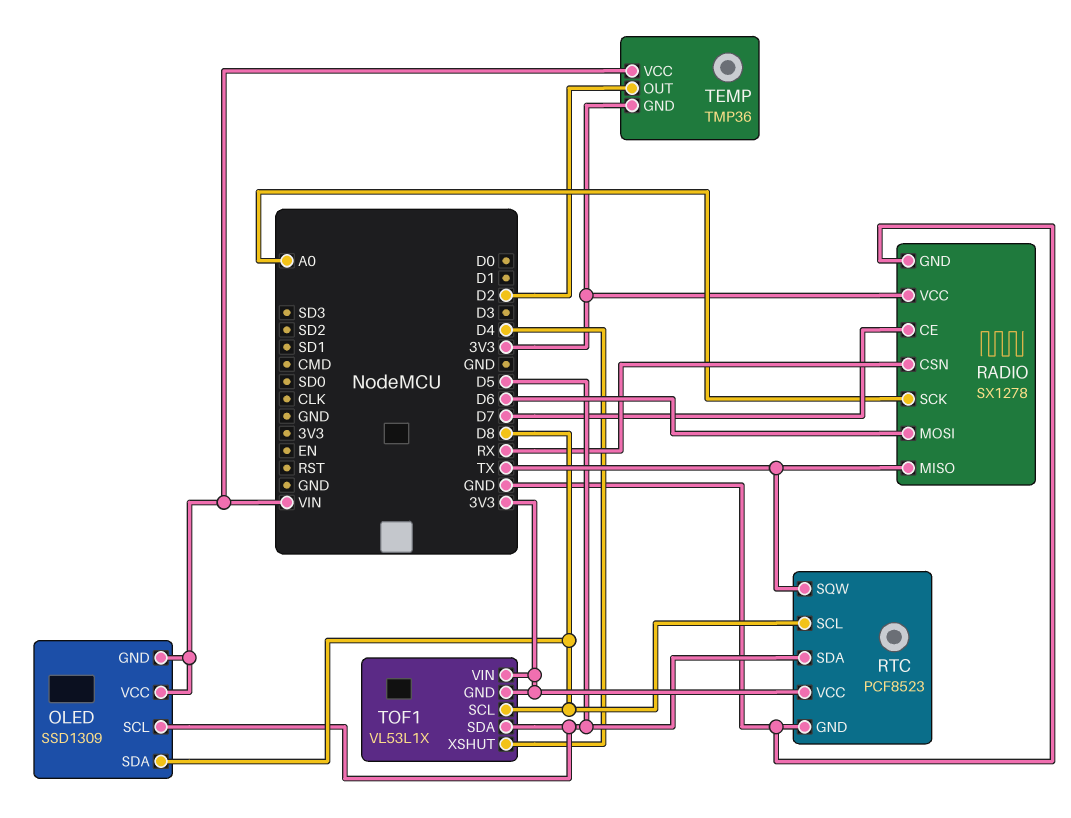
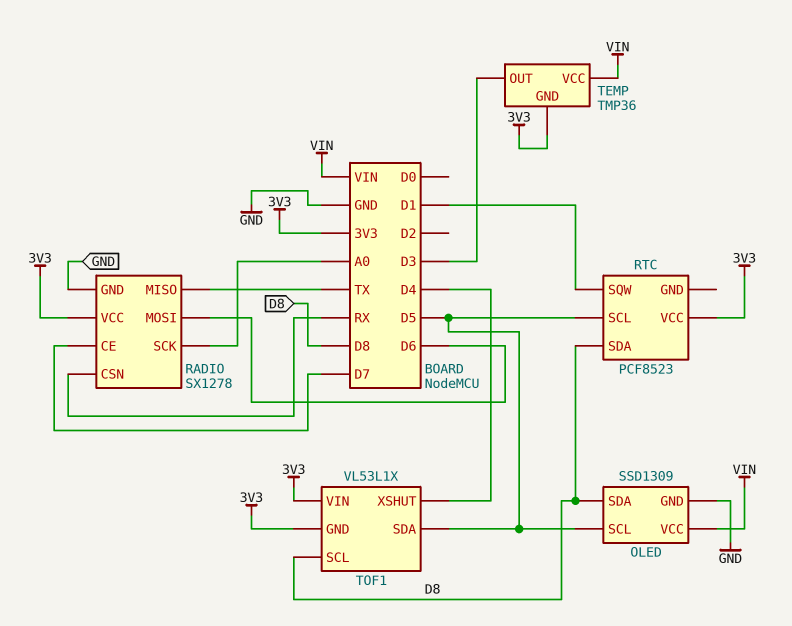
OLED pin GND: VIN -> GND
RTC pin GND: GND -> none
RTC pin SCL: D8 -> D5
RTC pin SDA: D5 -> D8
RTC pin SQW: TX -> D1
TEMP pin OUT: D2 -> D3

